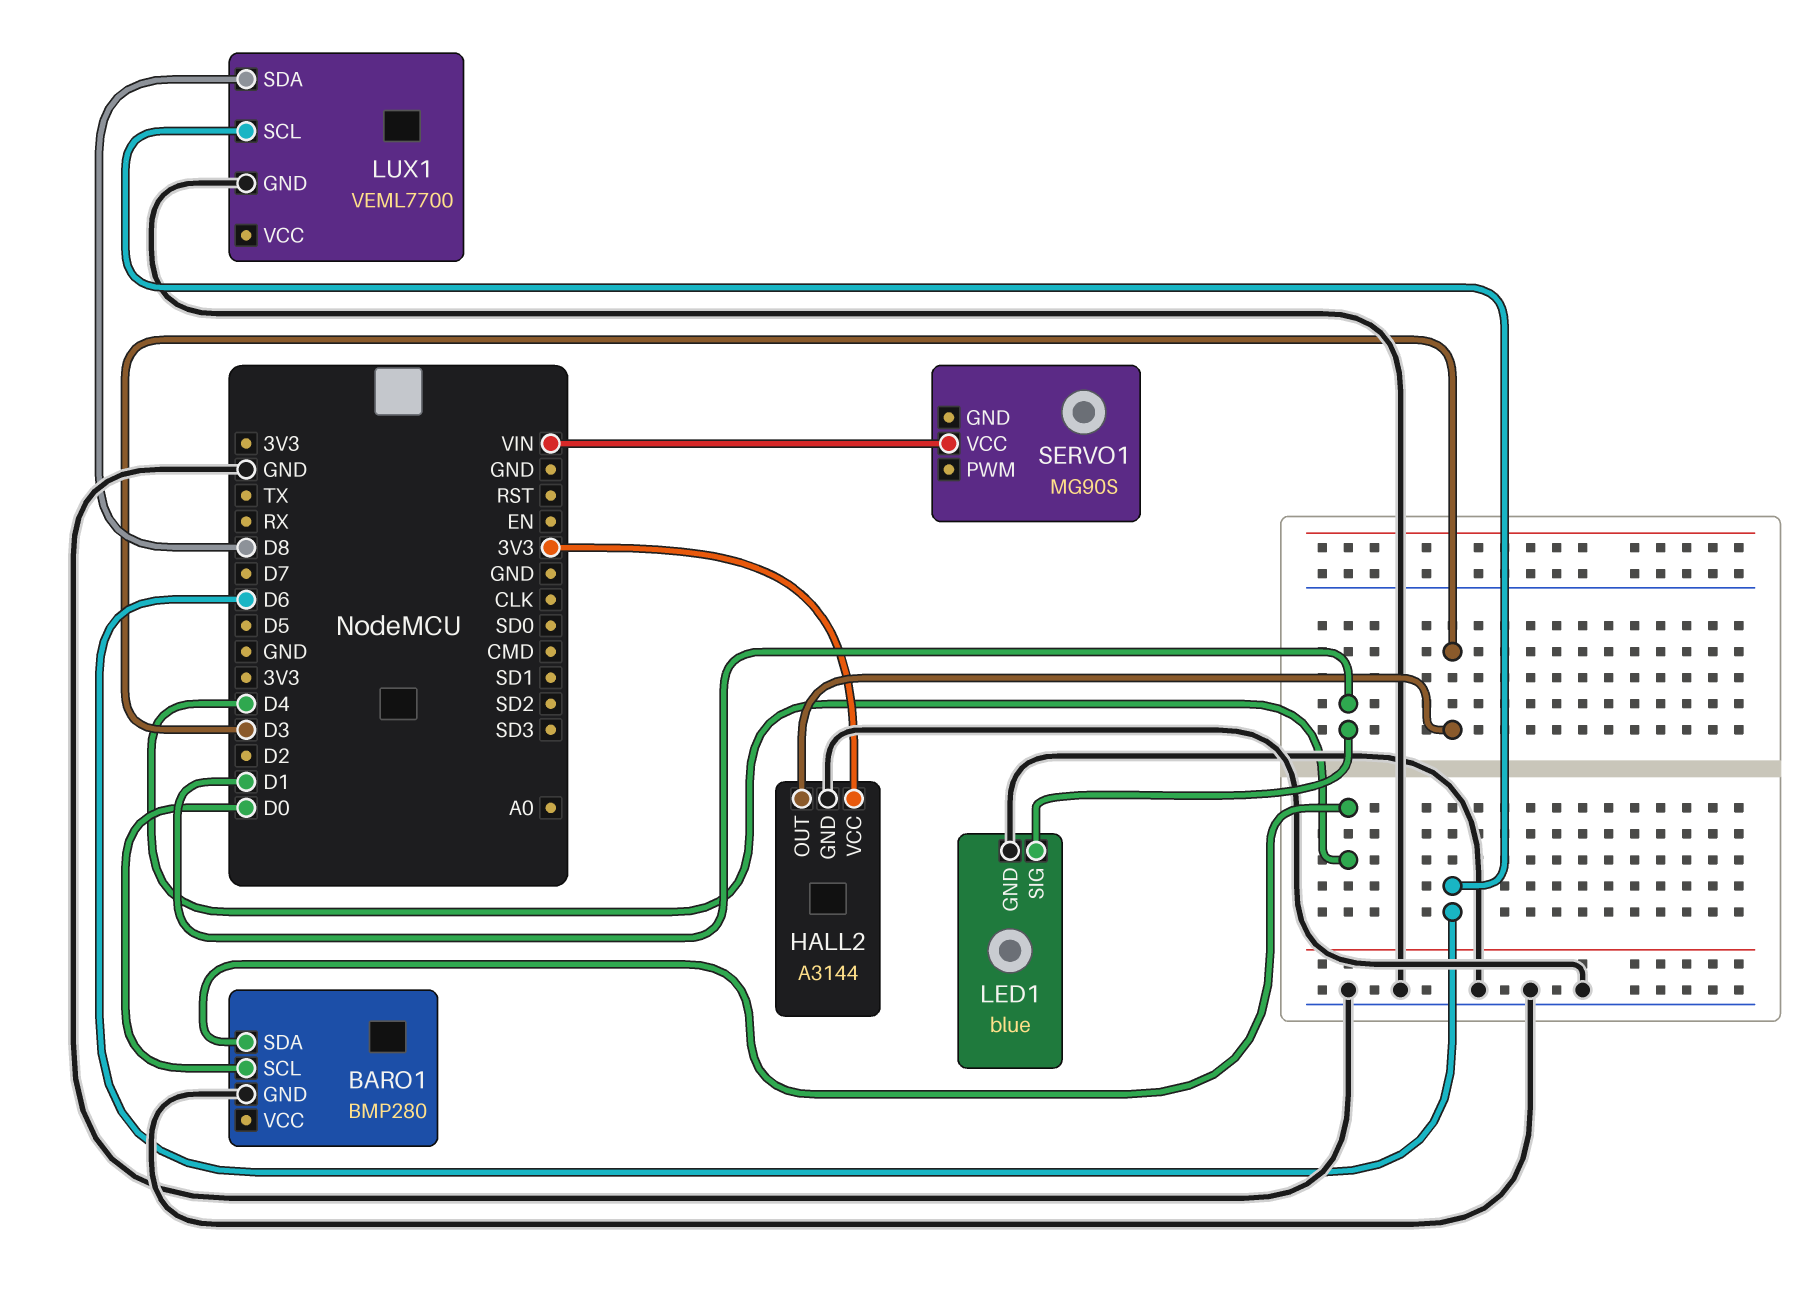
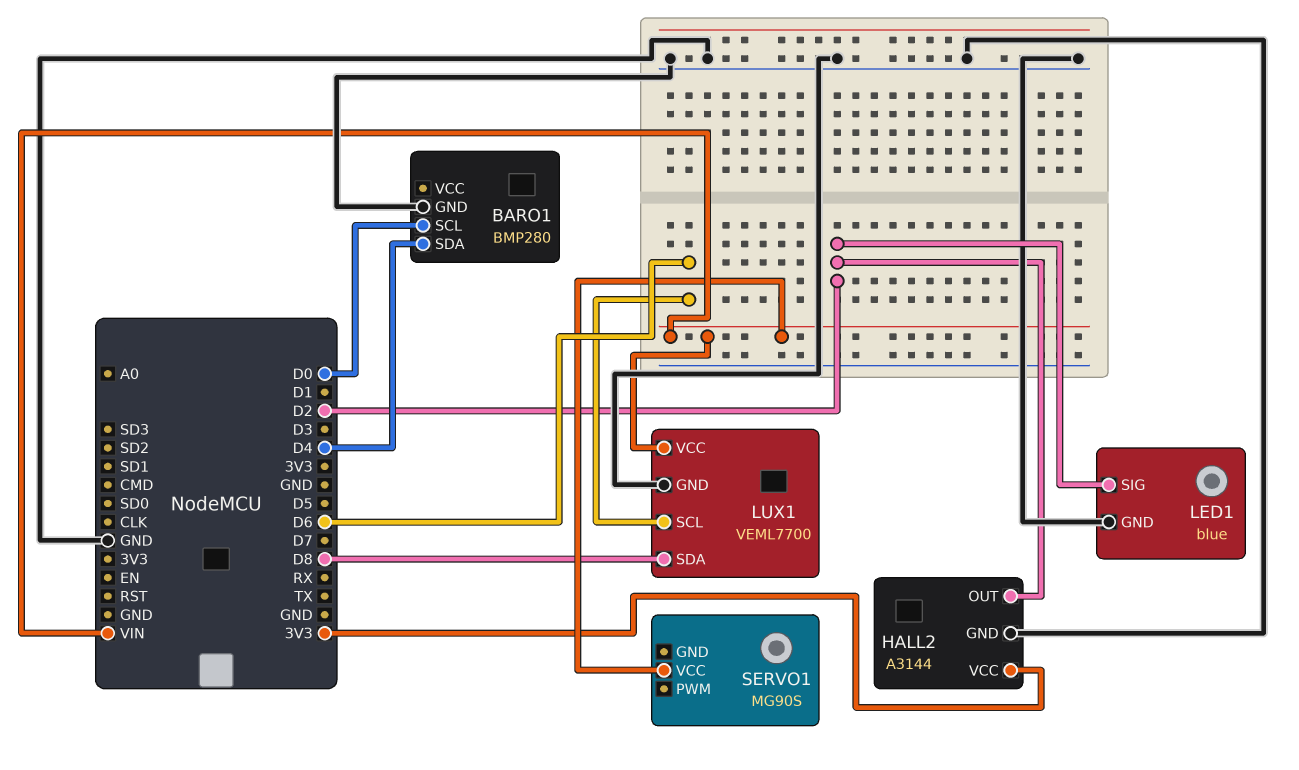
HALL2 pin OUT: D3 -> D2
LED1 pin SIG: D1 -> D2
LUX1 pin VCC: none -> VIN

